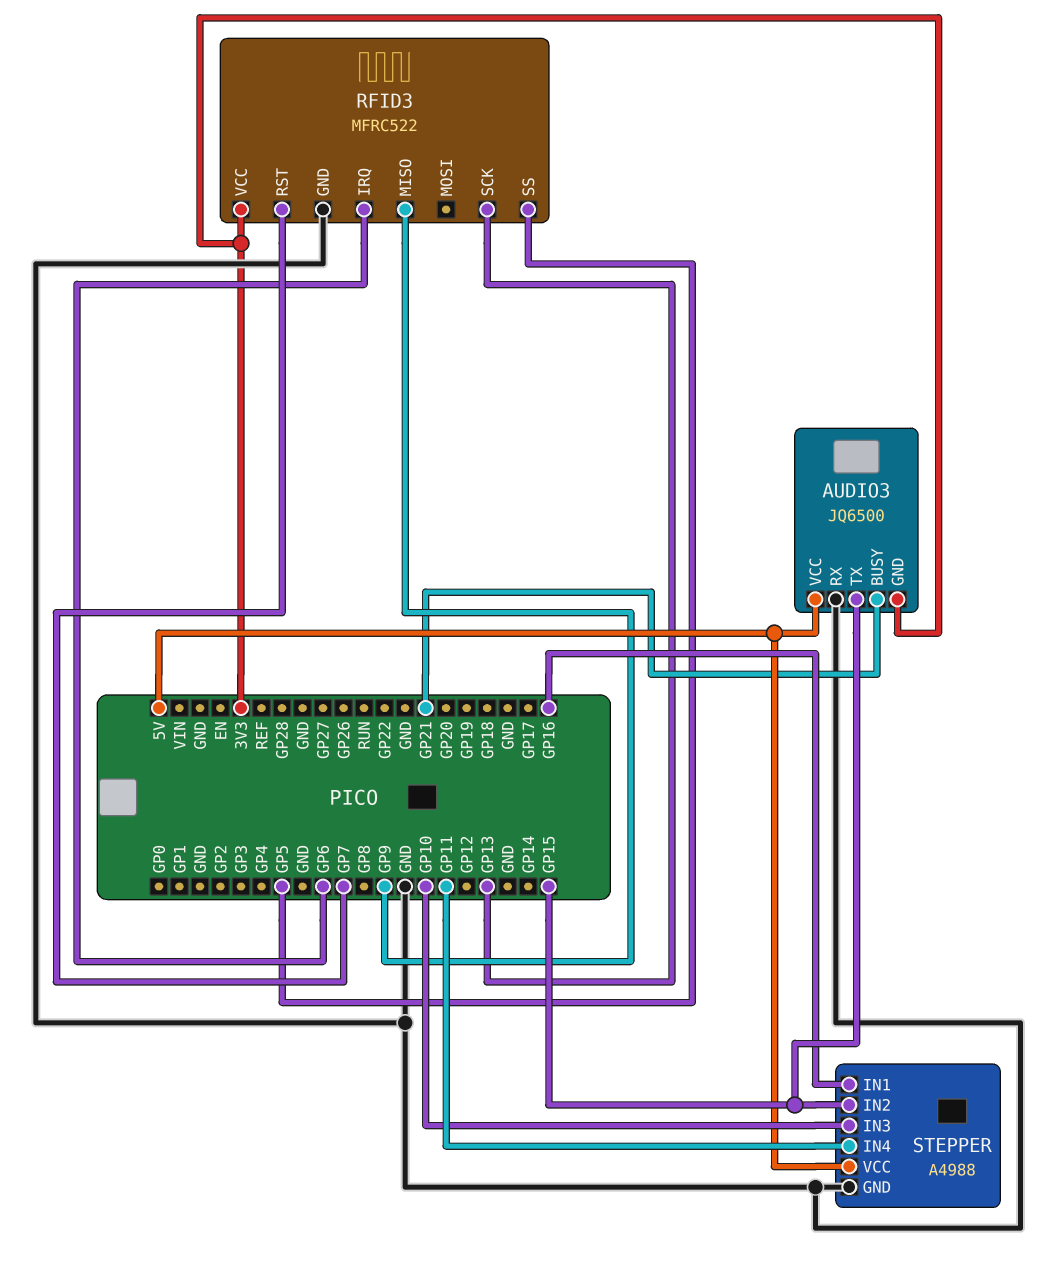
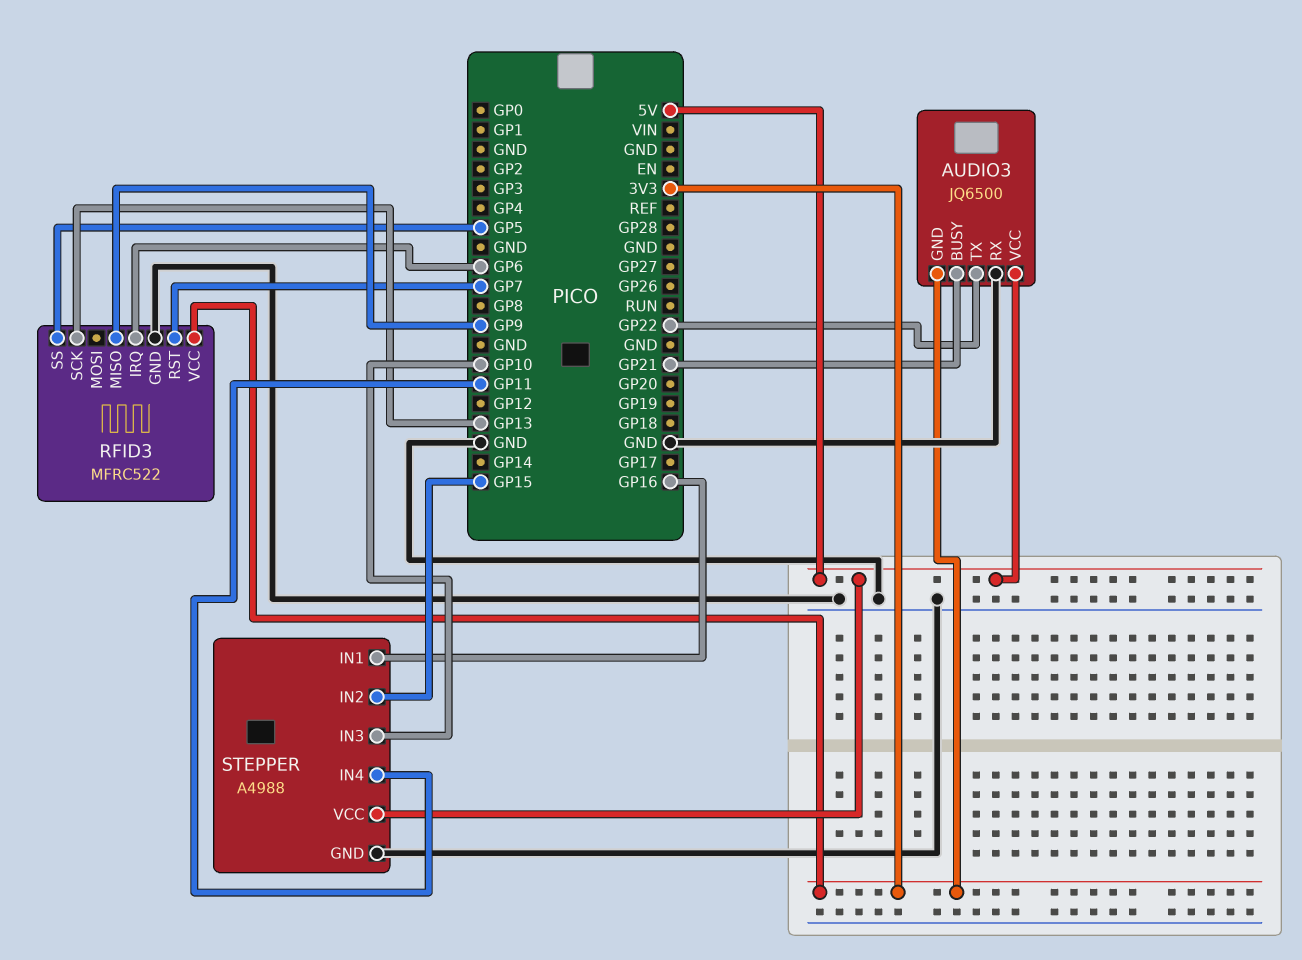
AUDIO3 pin TX: GP15 -> GP22

